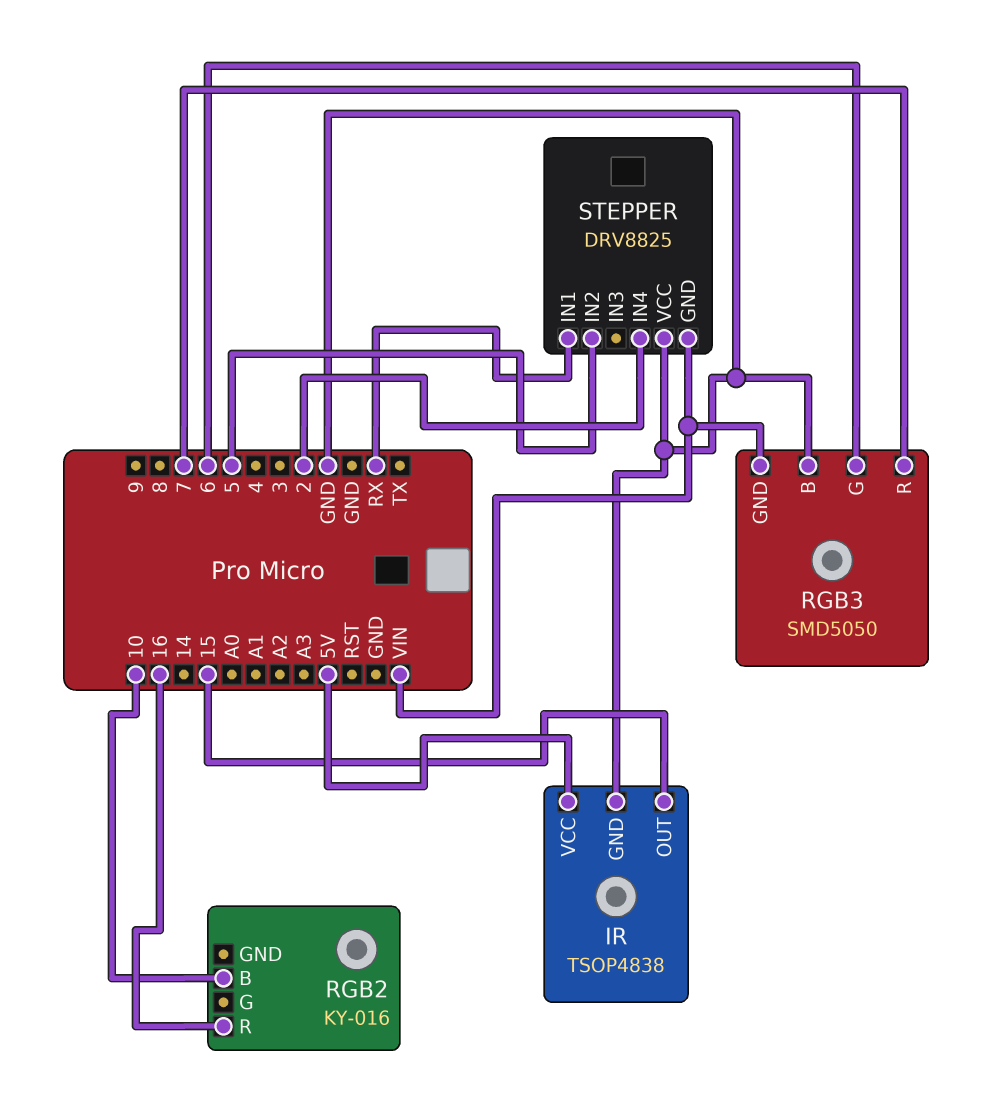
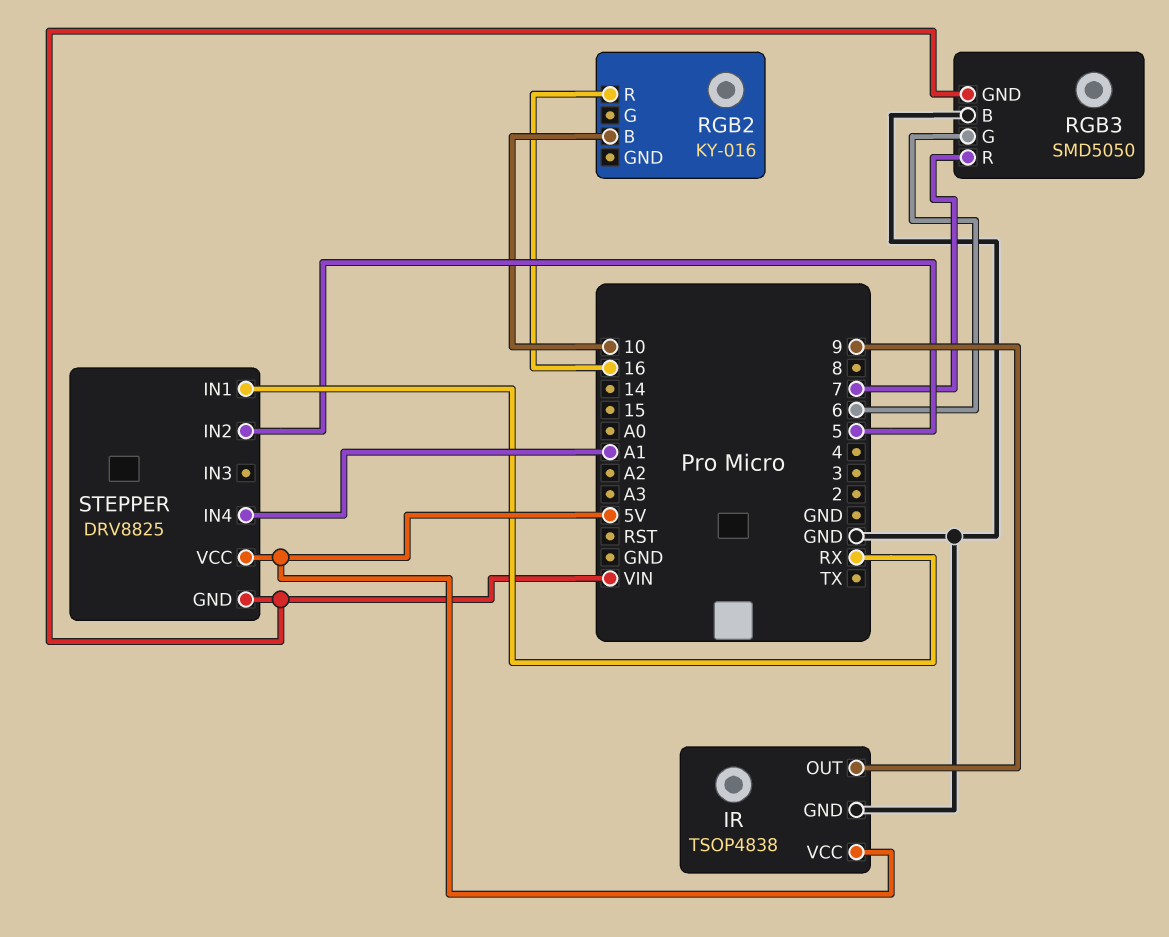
IR pin OUT: 15 -> 9
STEPPER pin IN4: 2 -> A1
STEPPER pin VCC: GND -> 5V

